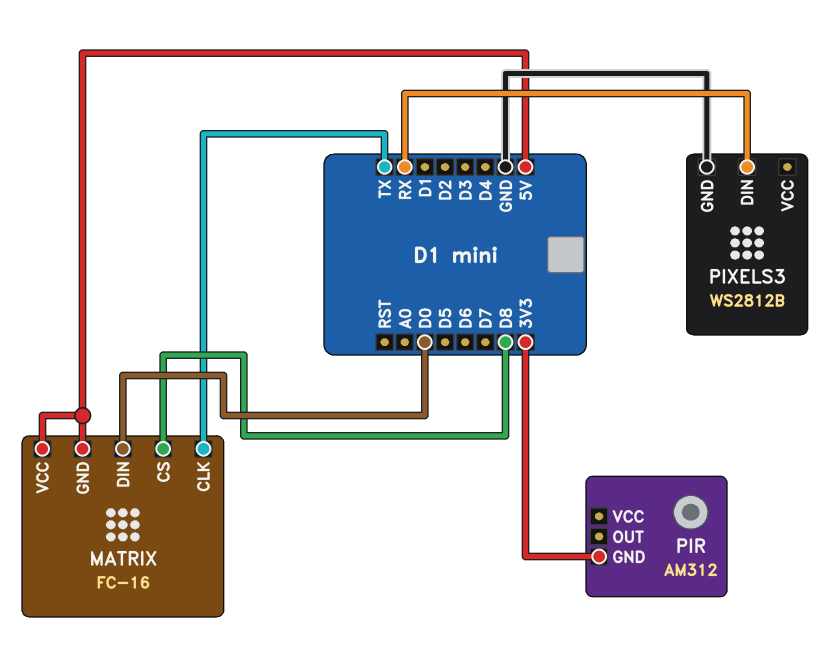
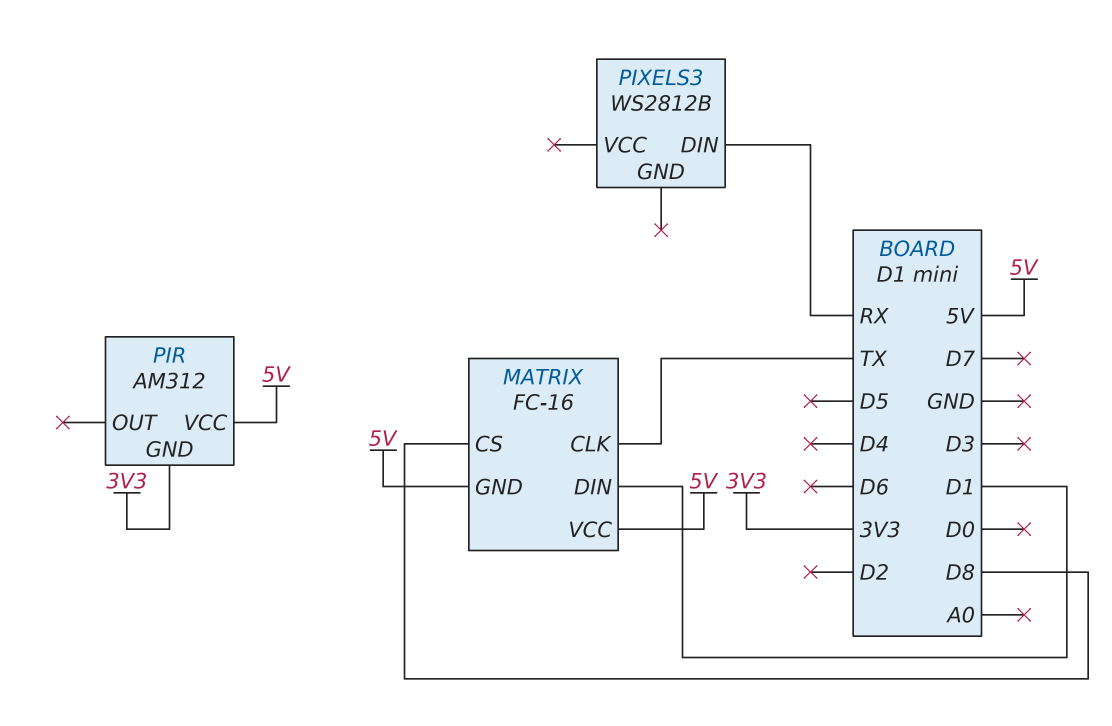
MATRIX pin DIN: D0 -> D1
PIR pin VCC: none -> 5V
PIXELS3 pin GND: GND -> none

